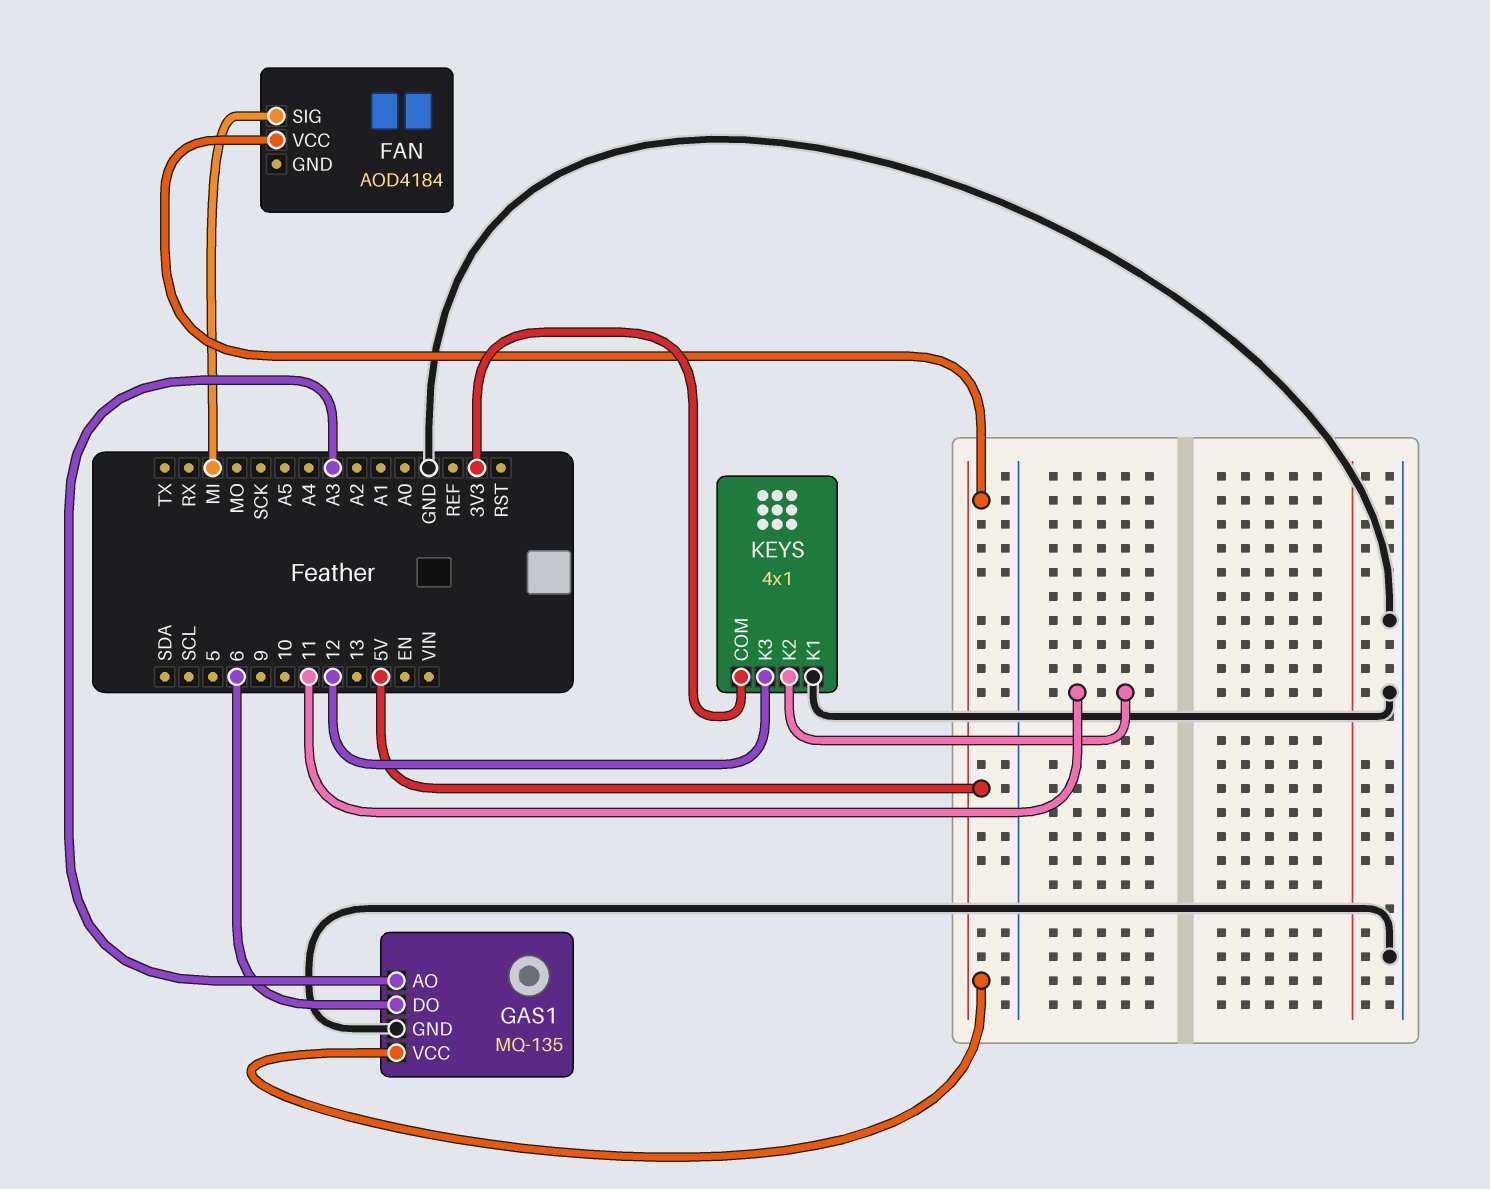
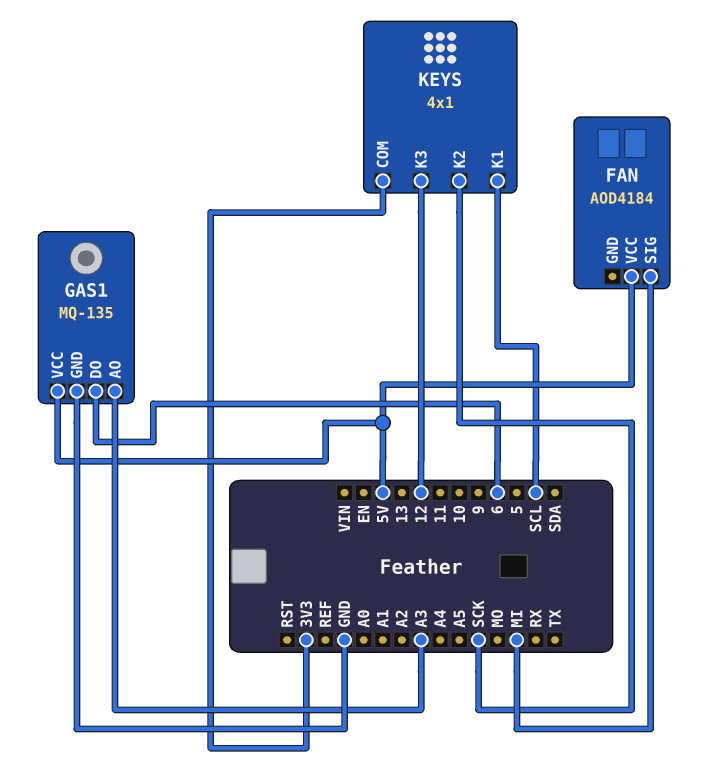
KEYS pin K1: GND -> SCL
KEYS pin K2: 11 -> SCK

